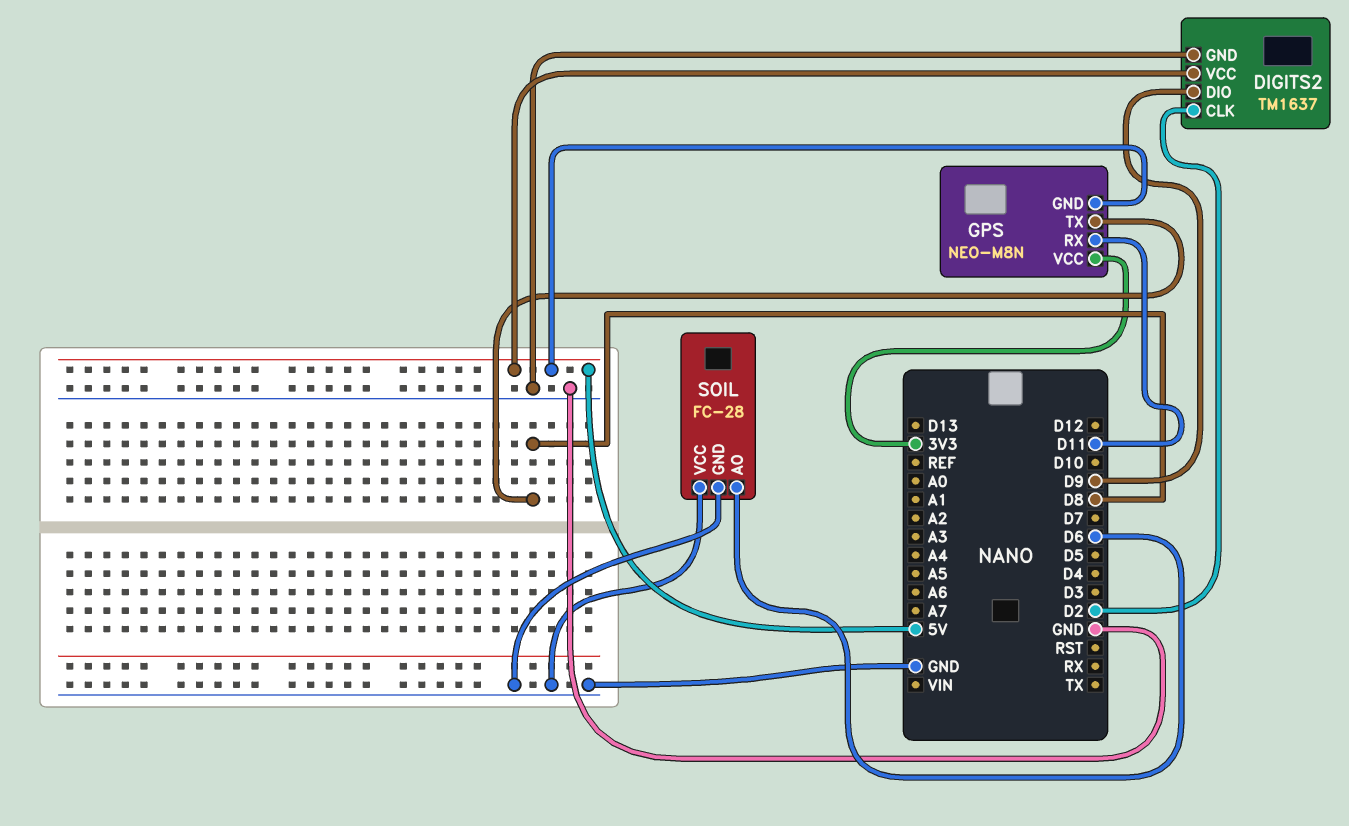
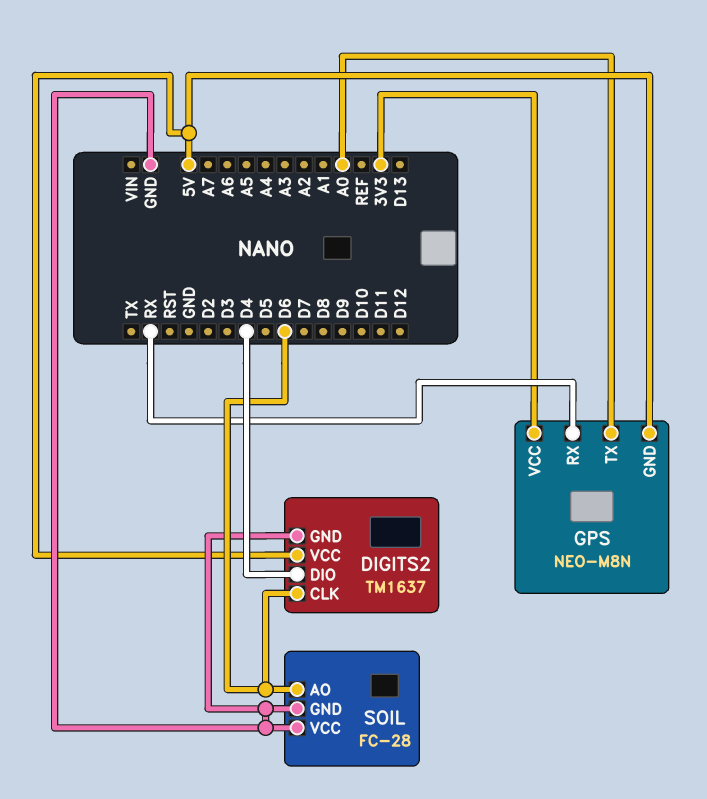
DIGITS2 pin CLK: D2 -> D6
DIGITS2 pin DIO: D9 -> D4
GPS pin RX: D11 -> RX
GPS pin TX: D8 -> A0

